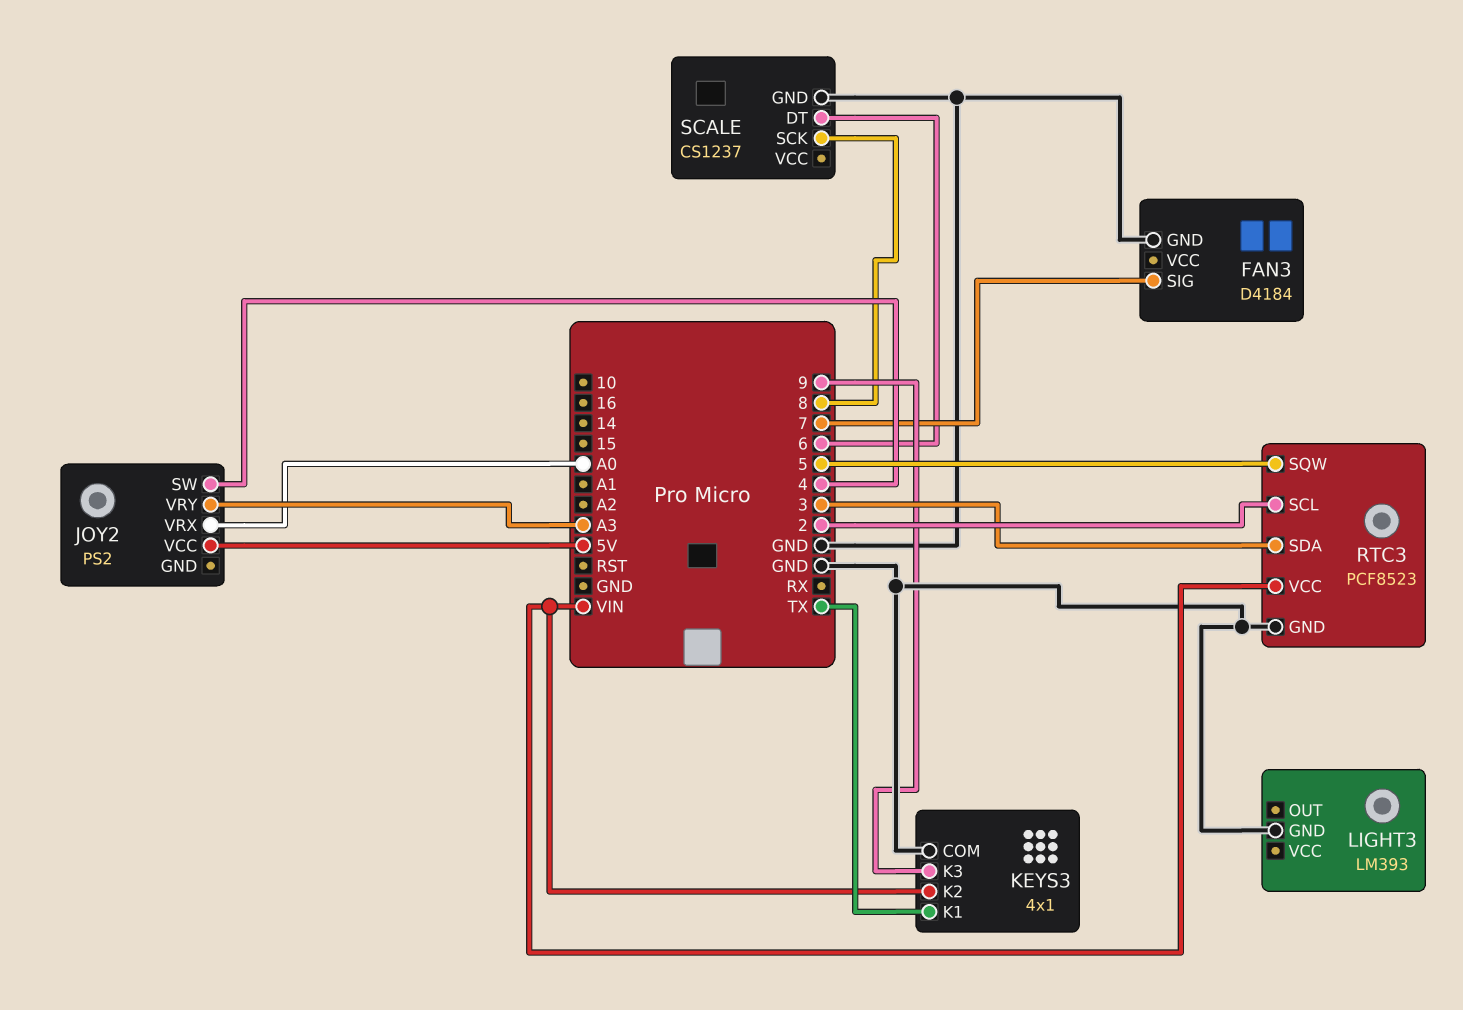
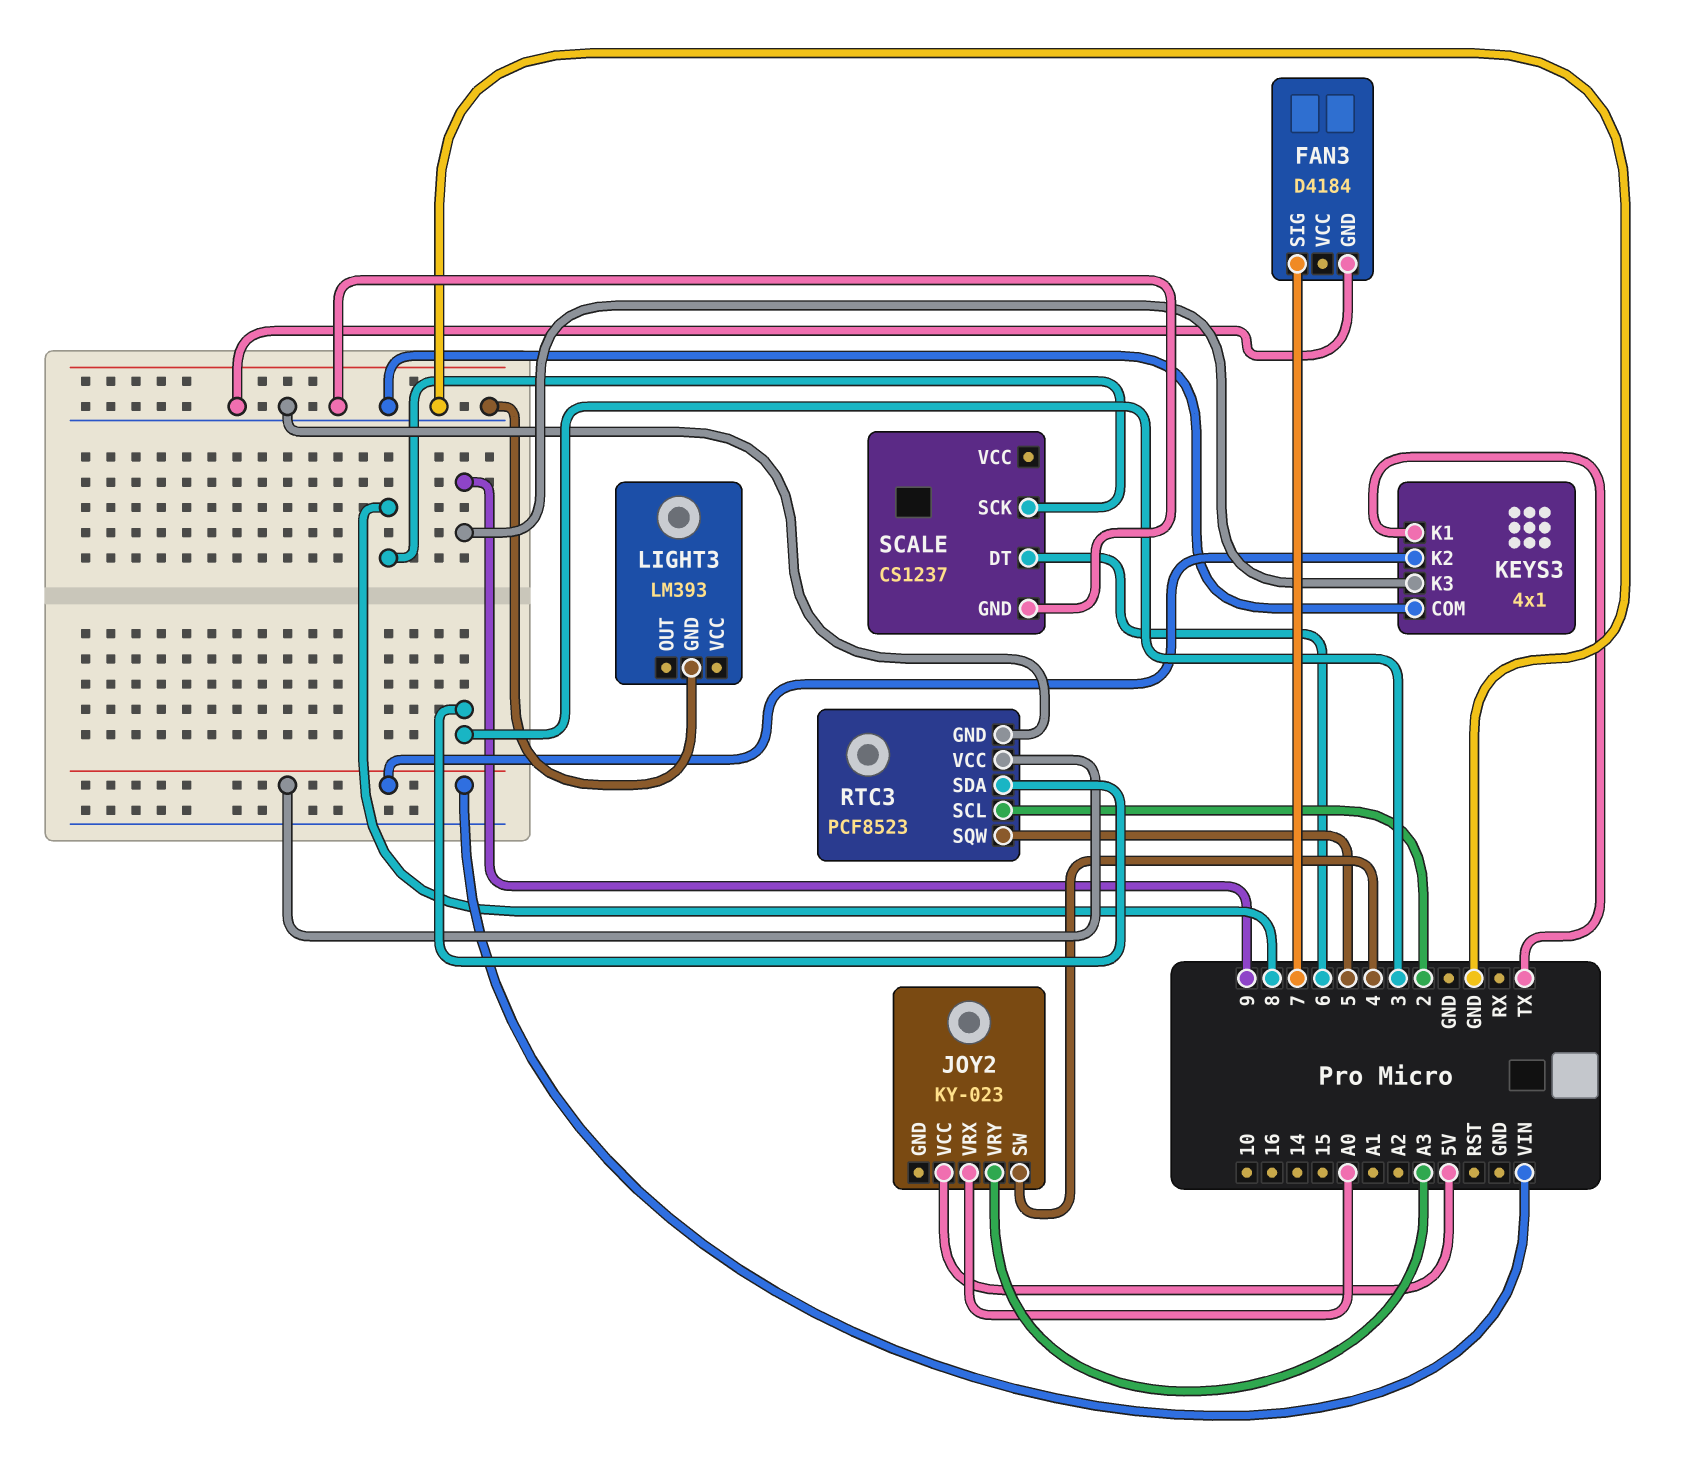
JOY2: PS2 -> KY-023

